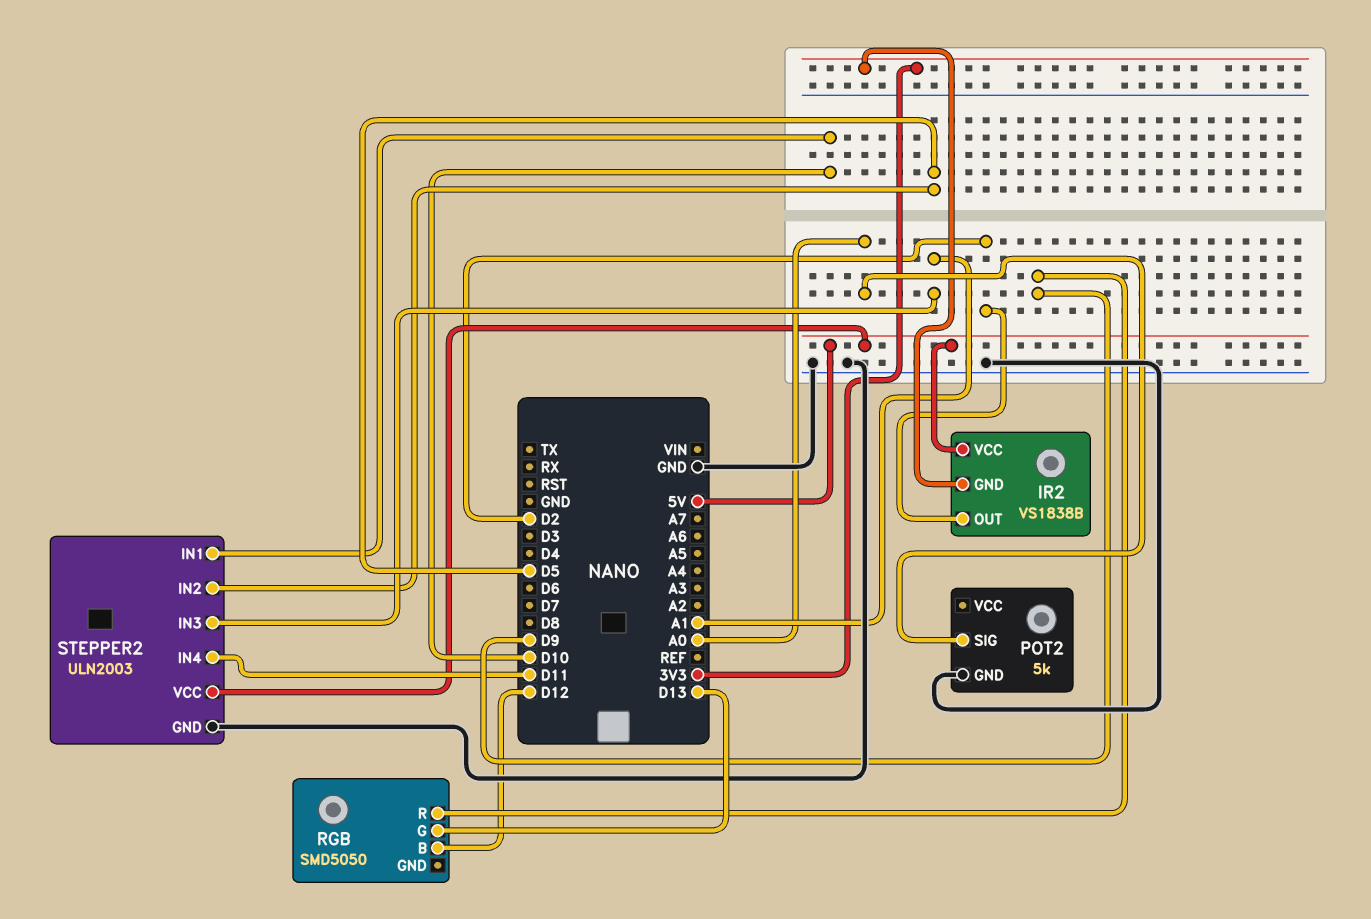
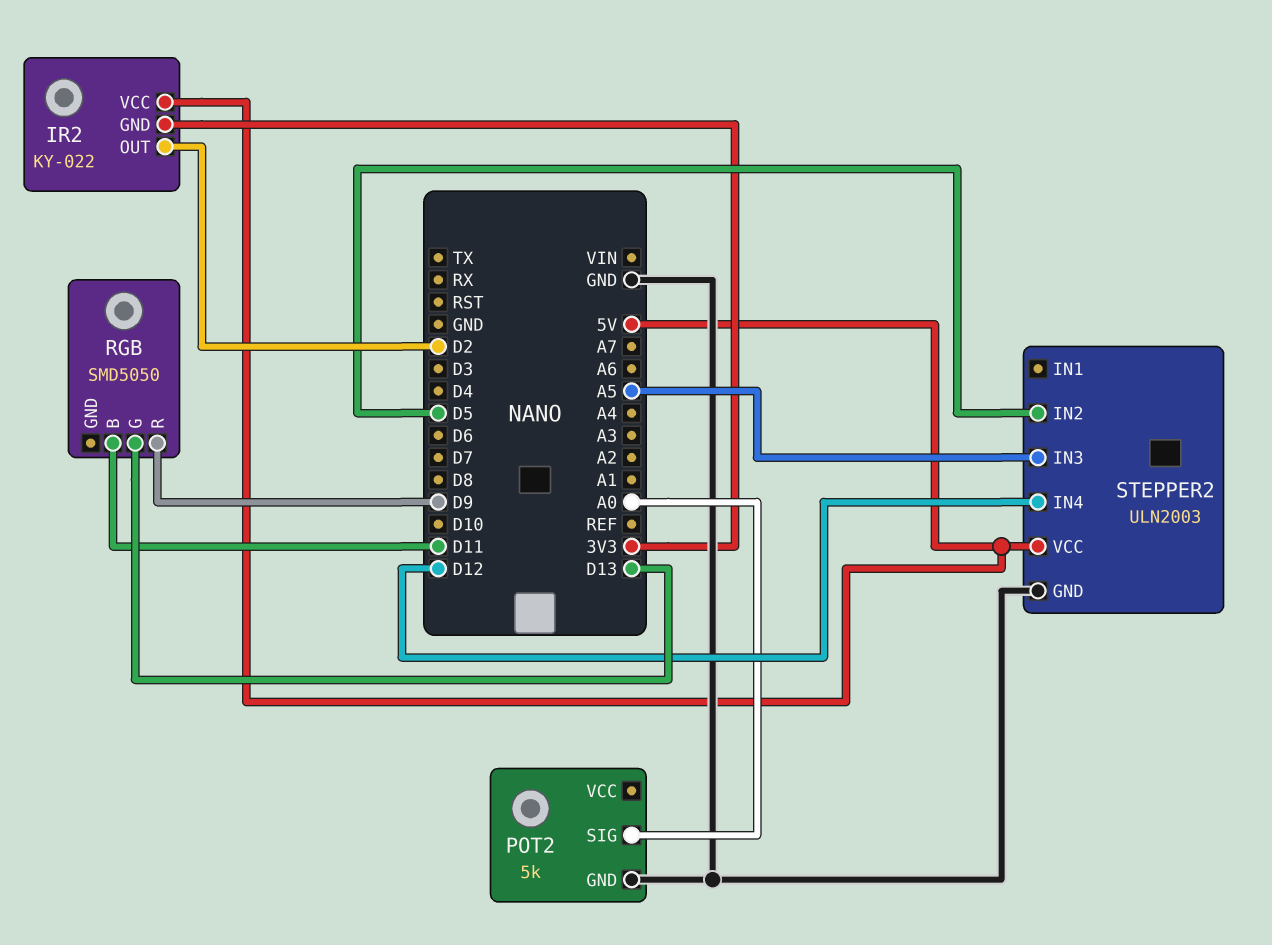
IR2: VS1838B -> KY-022
RGB pin B: D12 -> D11
STEPPER2 pin IN1: D10 -> none
STEPPER2 pin IN3: A1 -> A5
STEPPER2 pin IN4: D11 -> D12

